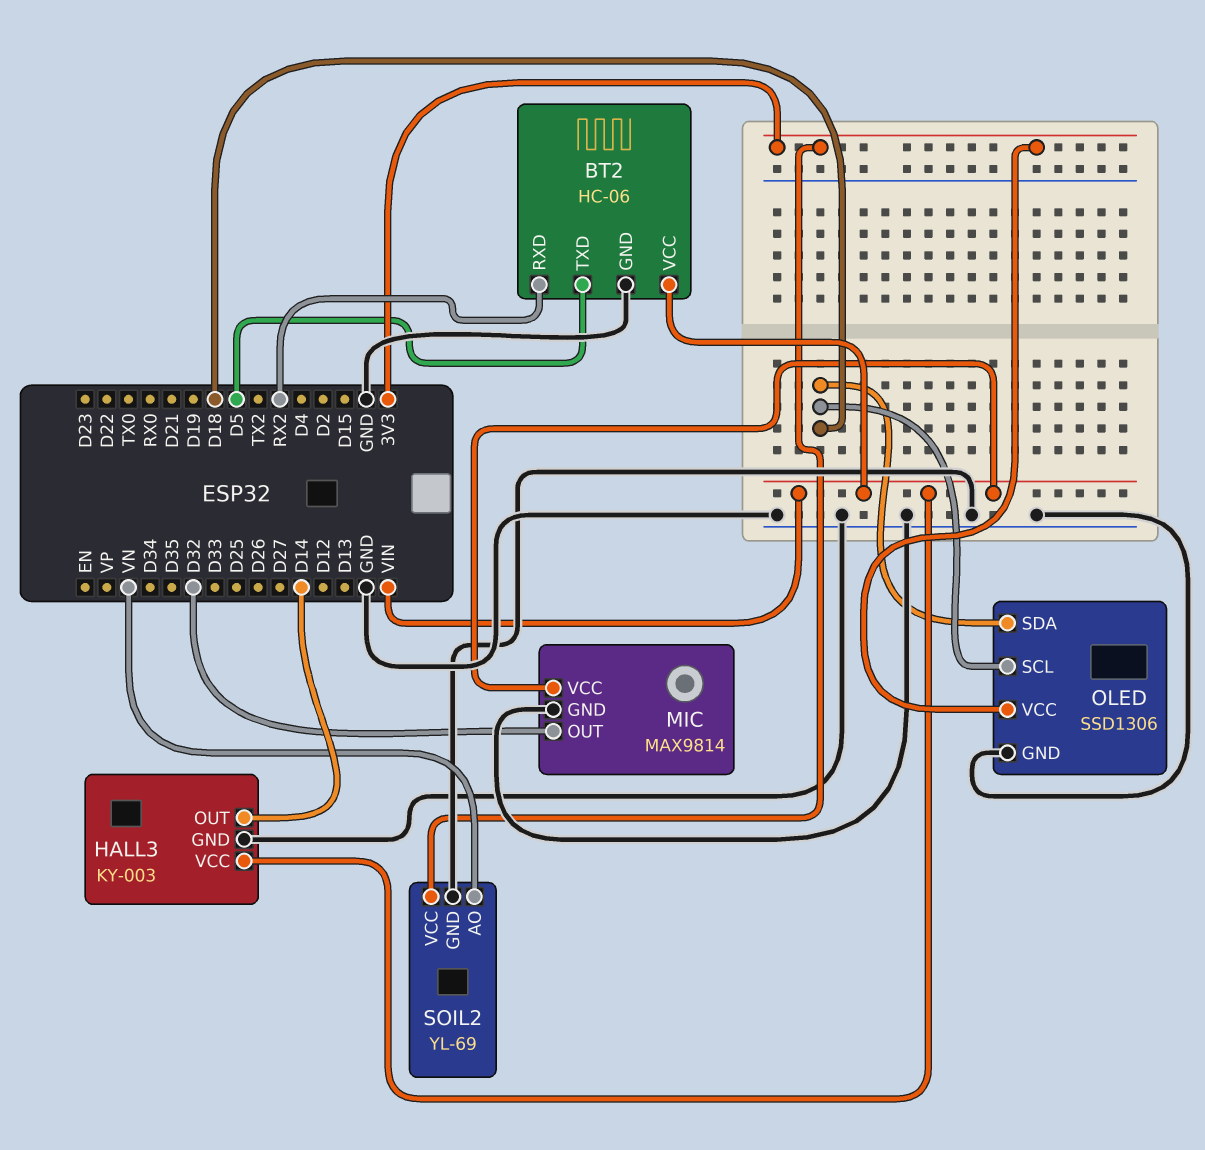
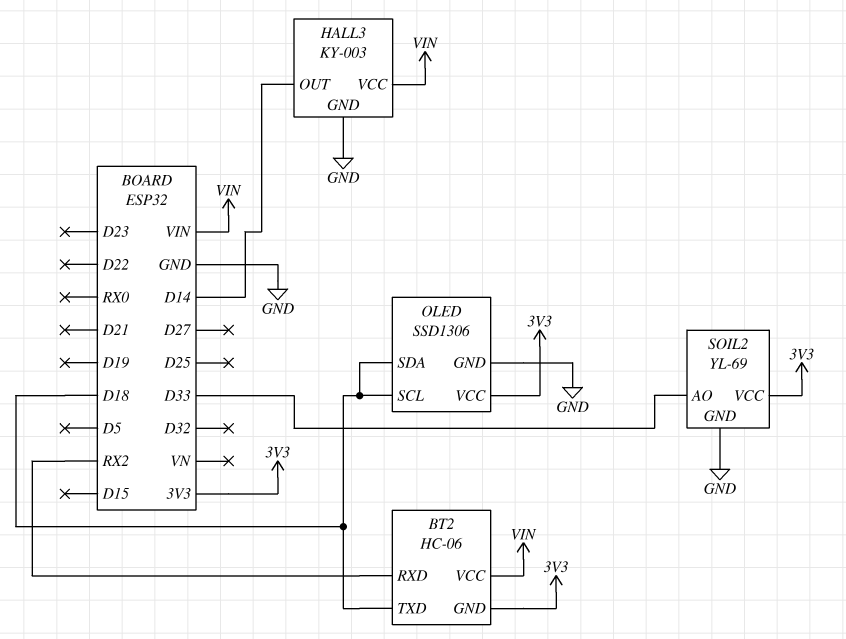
BT2 pin GND: GND -> 3V3
BT2 pin TXD: D5 -> D18
MIC: MAX9814 -> none
MIC pin GND: GND -> none
MIC pin OUT: D32 -> none
MIC pin VCC: VIN -> none
SOIL2 pin AO: VN -> D33

